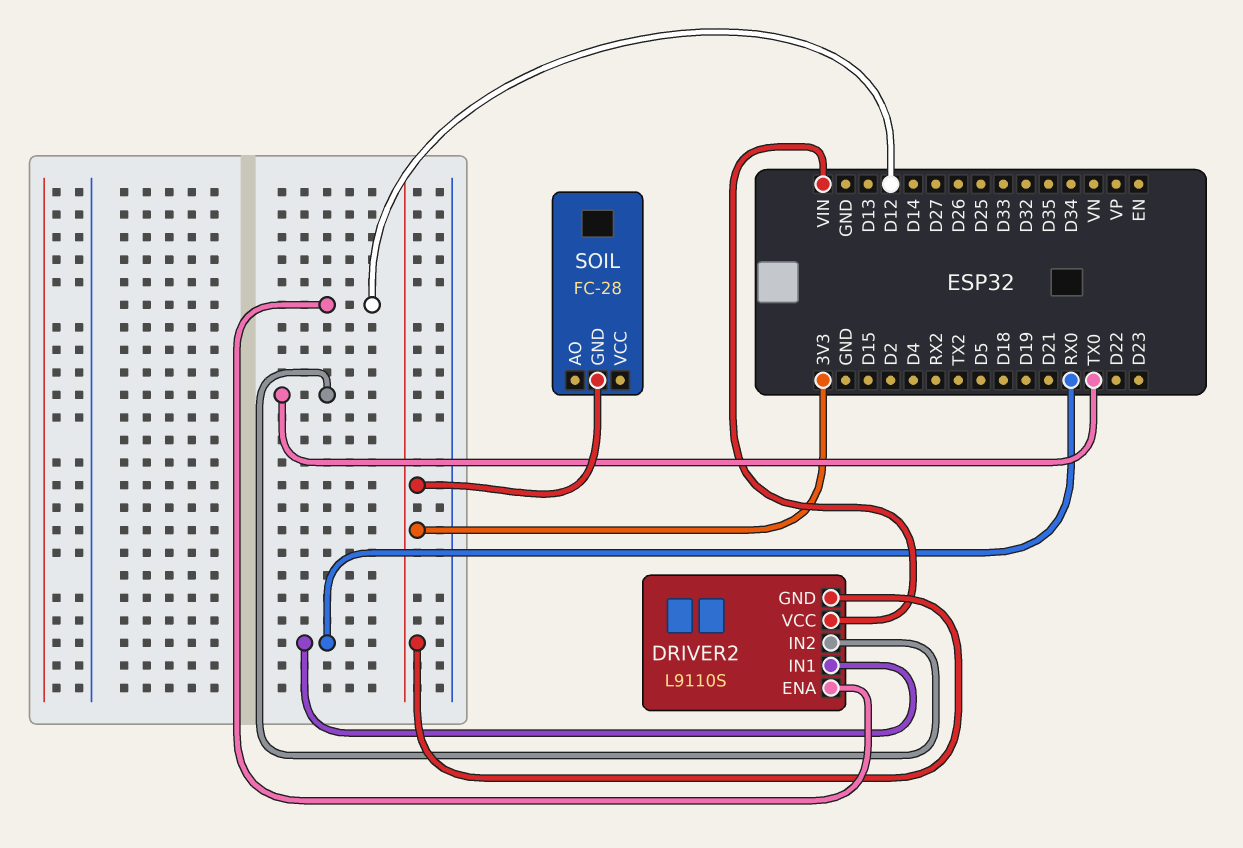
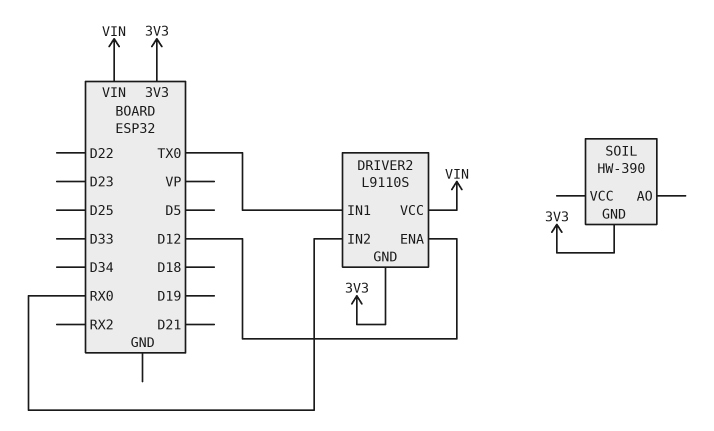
DRIVER2 pin IN1: RX0 -> TX0
DRIVER2 pin IN2: TX0 -> RX0
SOIL: FC-28 -> HW-390

